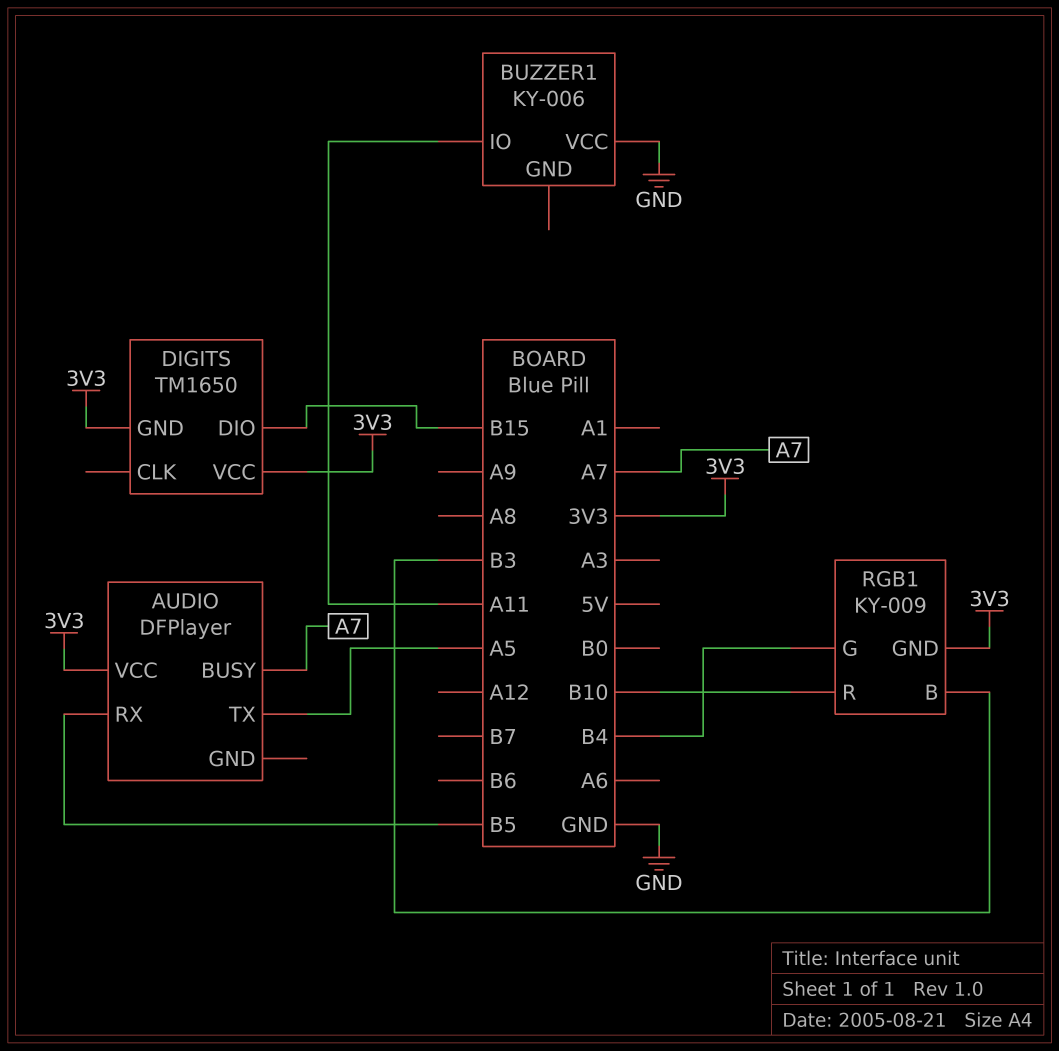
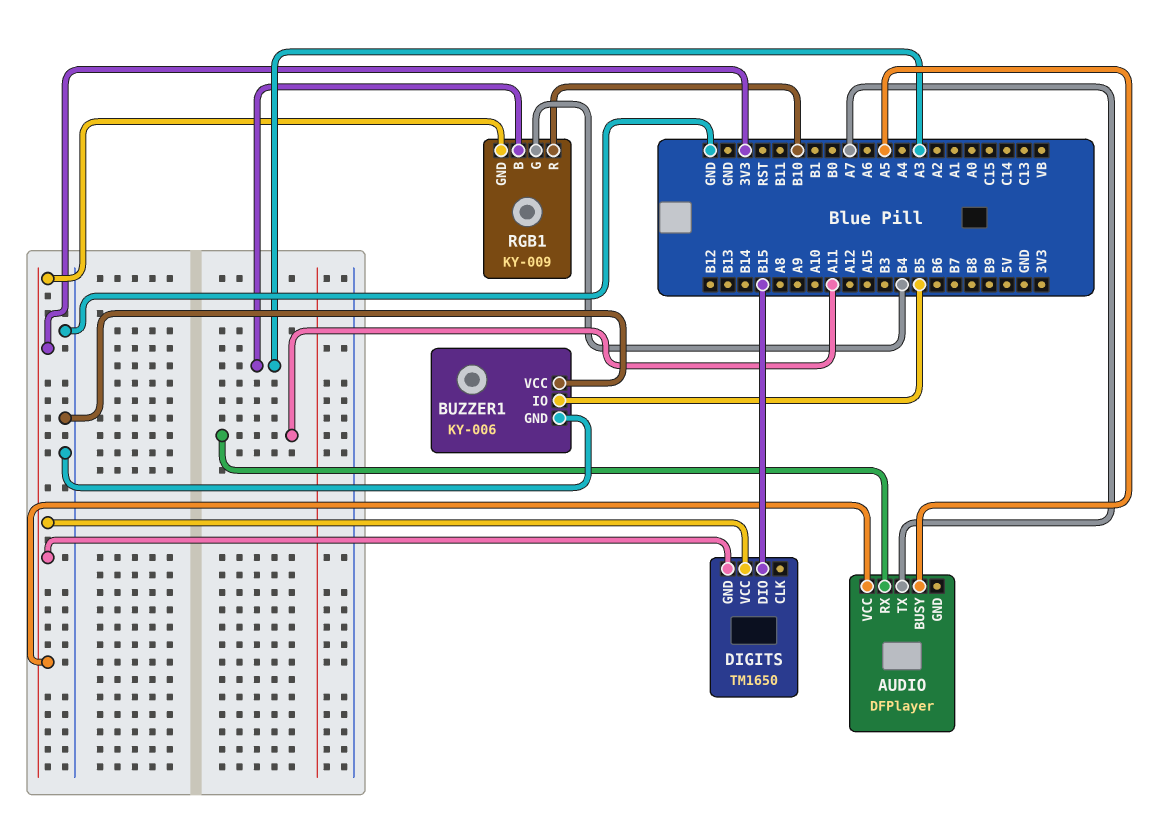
AUDIO pin BUSY: A7 -> A5
AUDIO pin RX: B5 -> A11
AUDIO pin TX: A5 -> A7
BUZZER1 pin GND: none -> GND
BUZZER1 pin IO: A11 -> B5
RGB1 pin B: B3 -> A3

